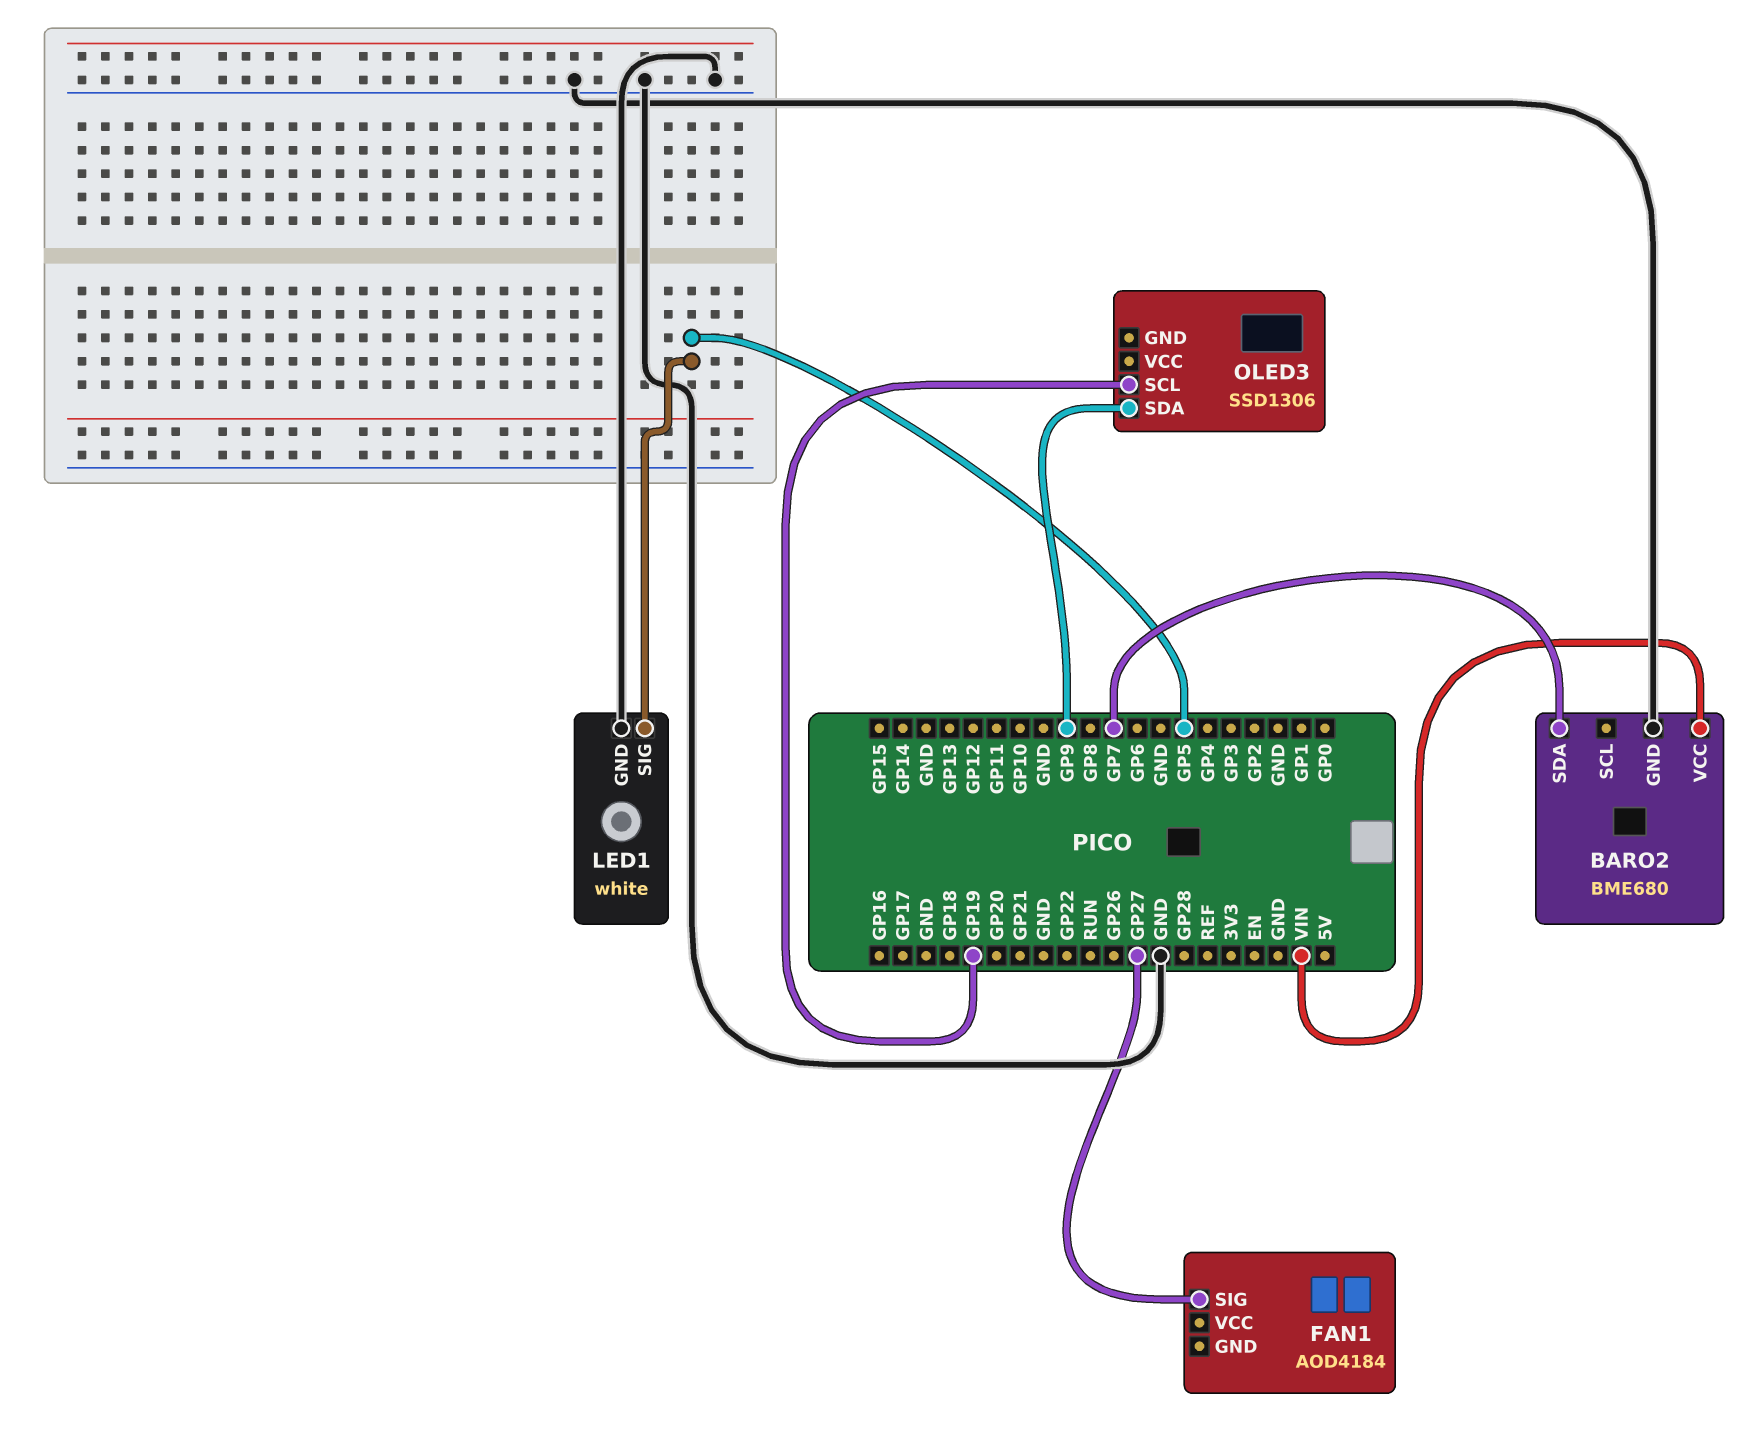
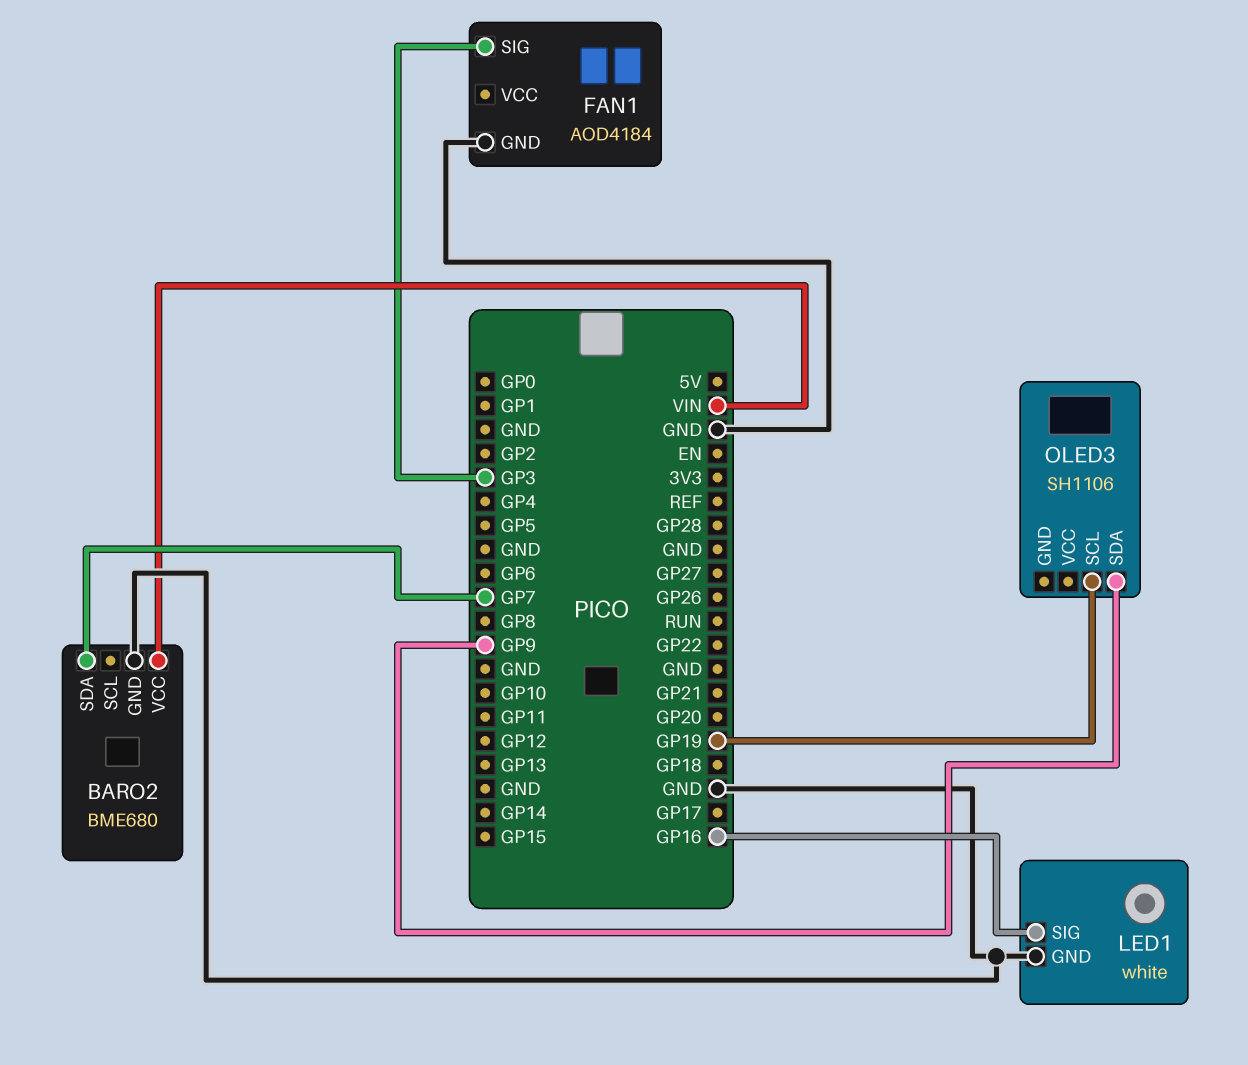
FAN1 pin GND: none -> GND
FAN1 pin SIG: GP27 -> GP3
LED1 pin SIG: GP5 -> GP16
OLED3: SSD1306 -> SH1106

